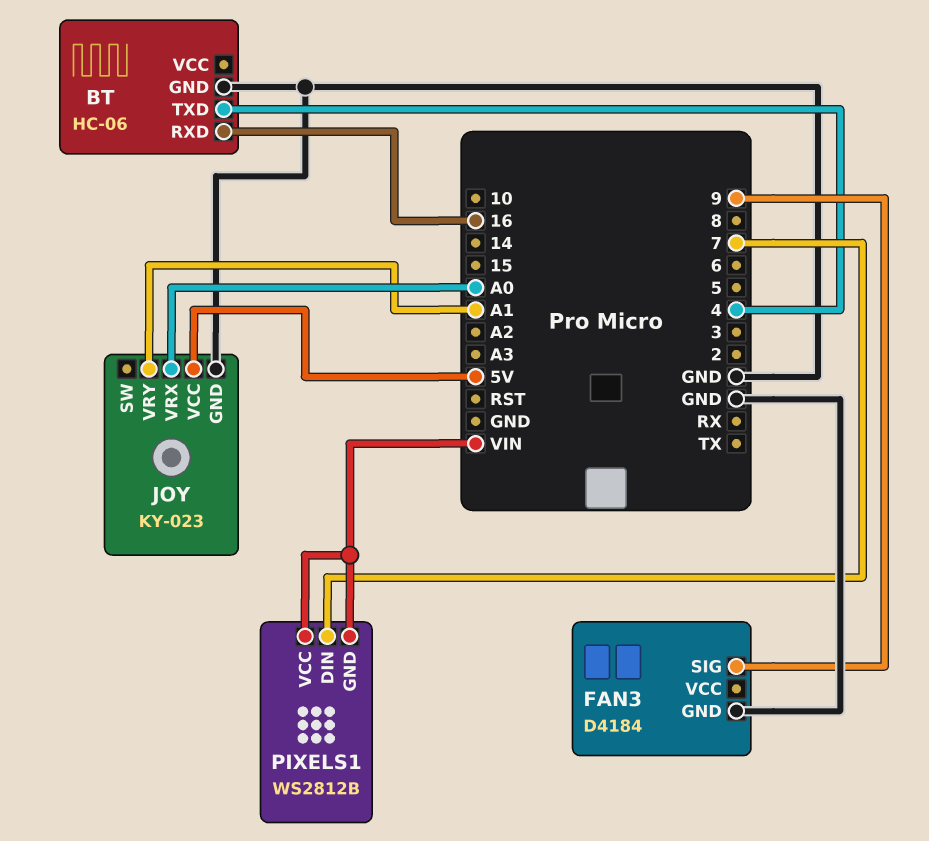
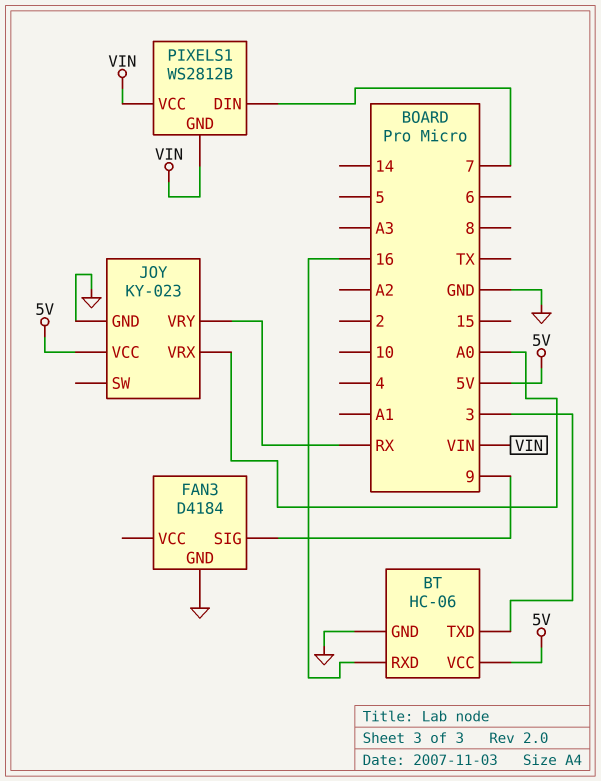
BT pin TXD: 4 -> 3
BT pin VCC: none -> 5V
JOY pin VRY: A1 -> RX

